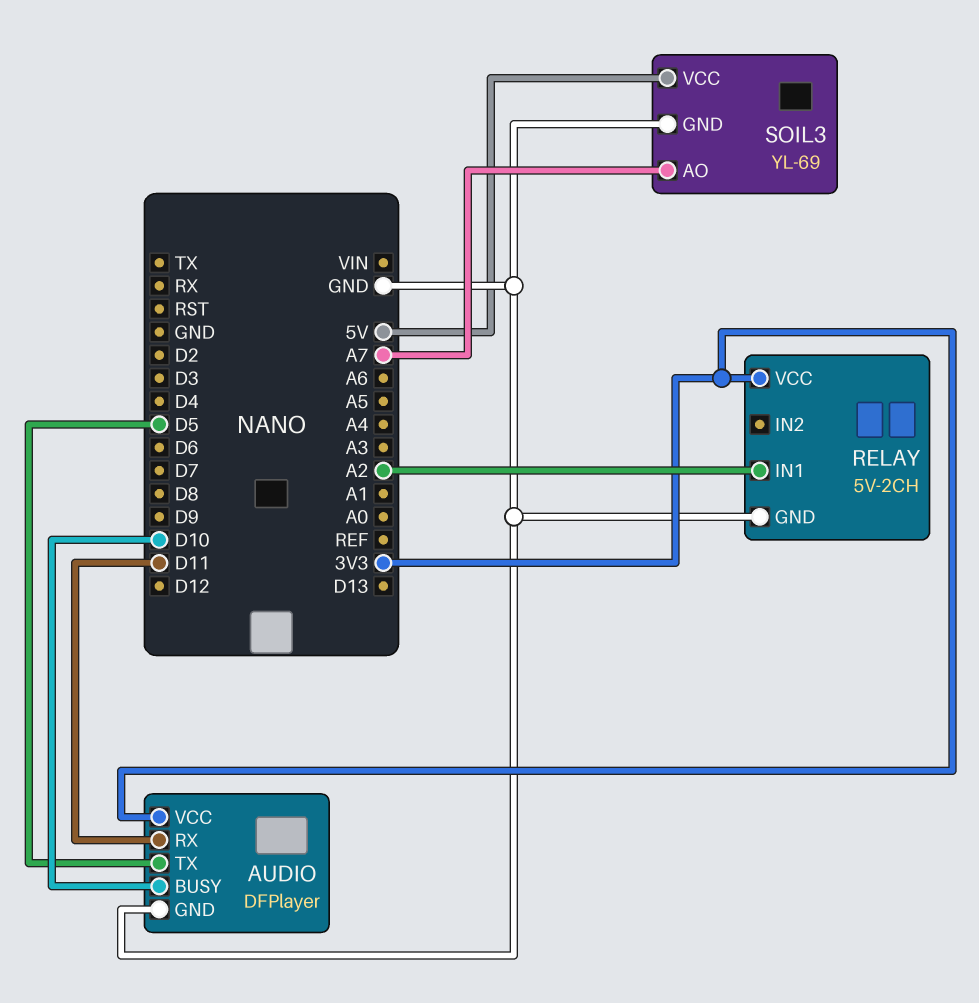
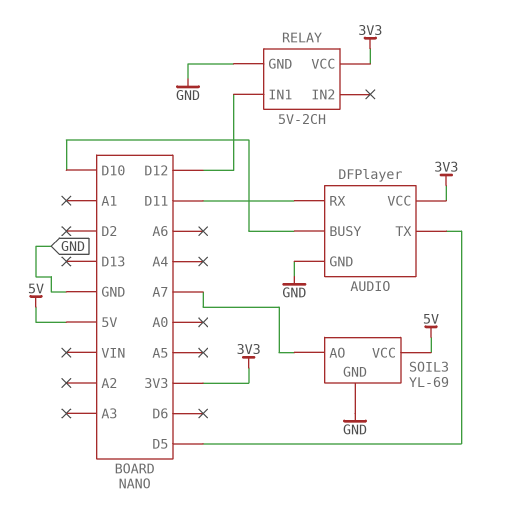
RELAY pin IN1: A2 -> D12

